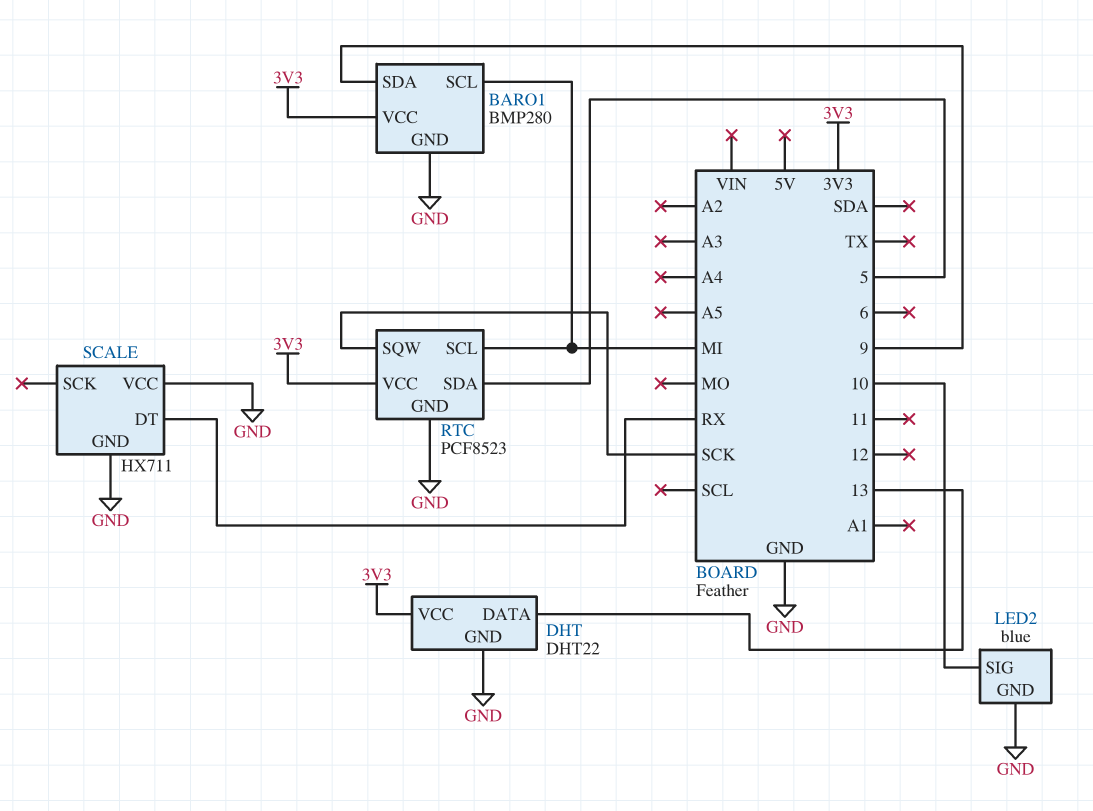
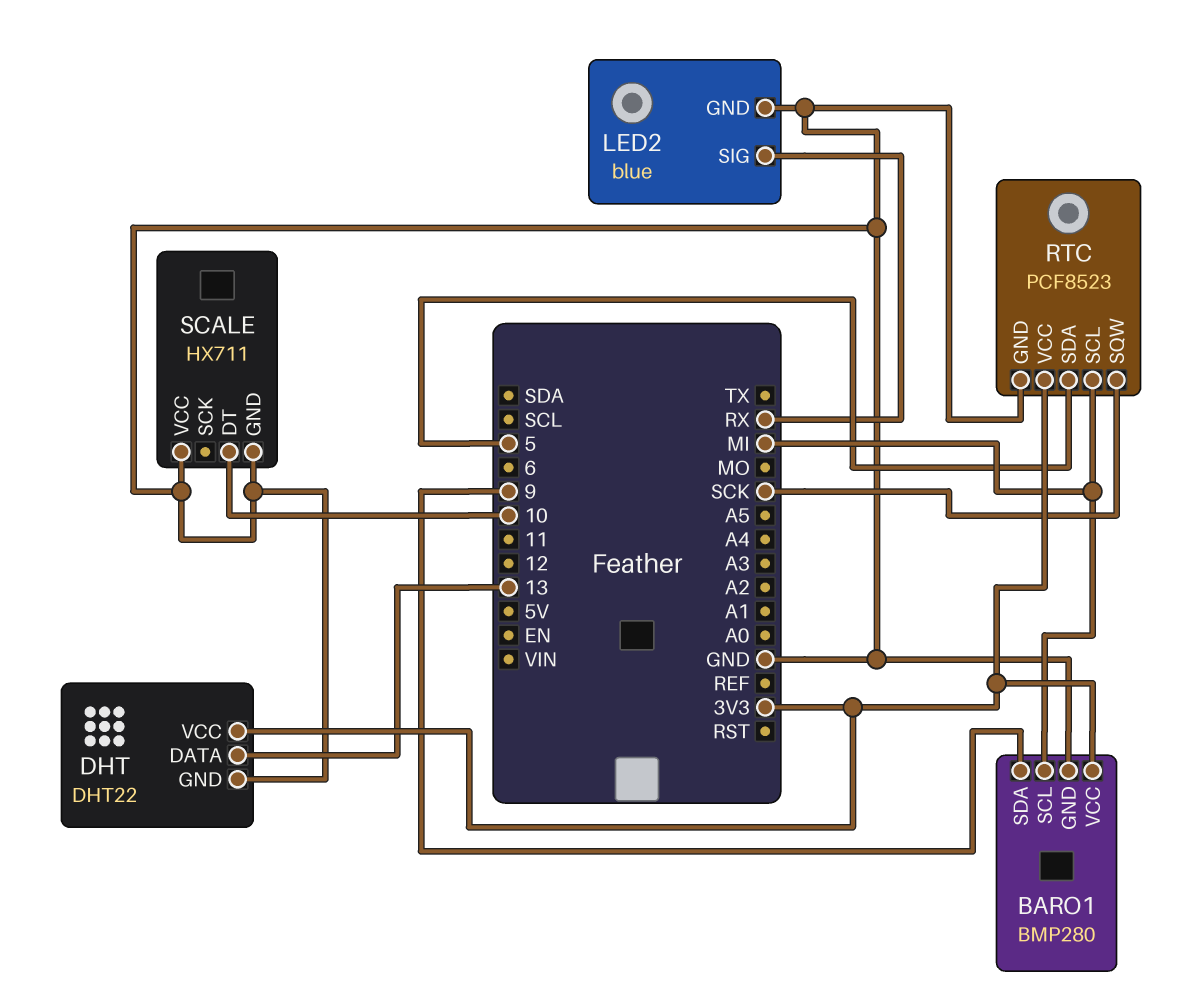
LED2 pin SIG: 10 -> RX
SCALE pin DT: RX -> 10

